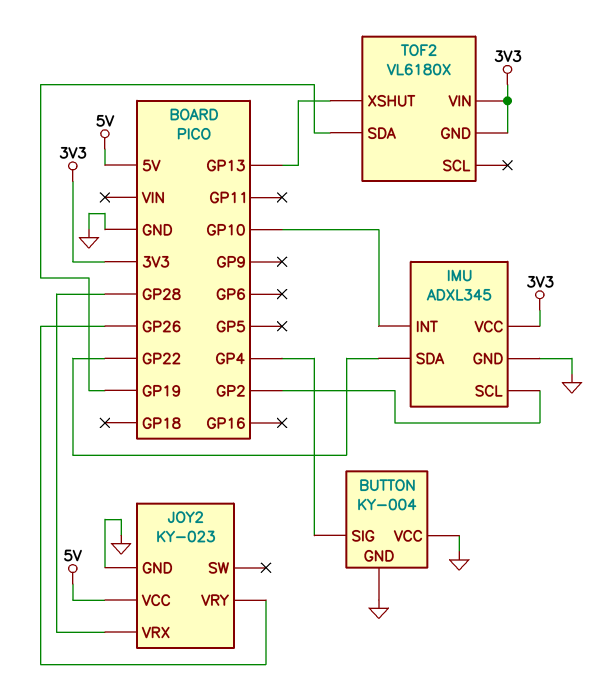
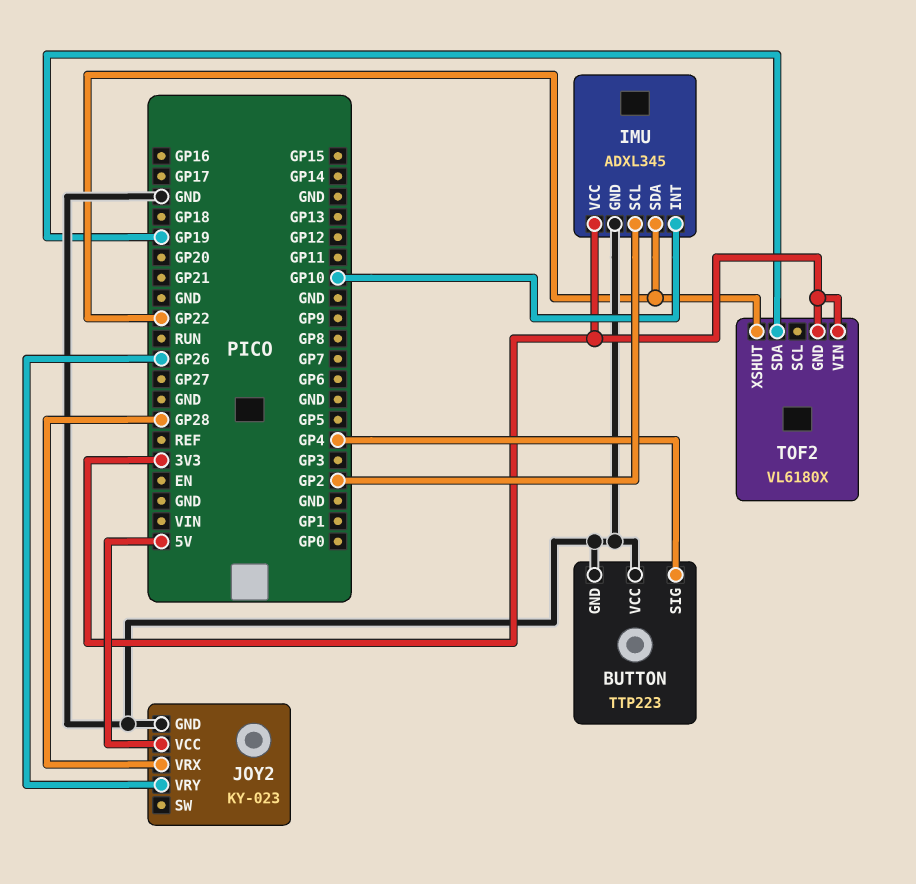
BUTTON: KY-004 -> TTP223
TOF2 pin XSHUT: GP13 -> GP22

